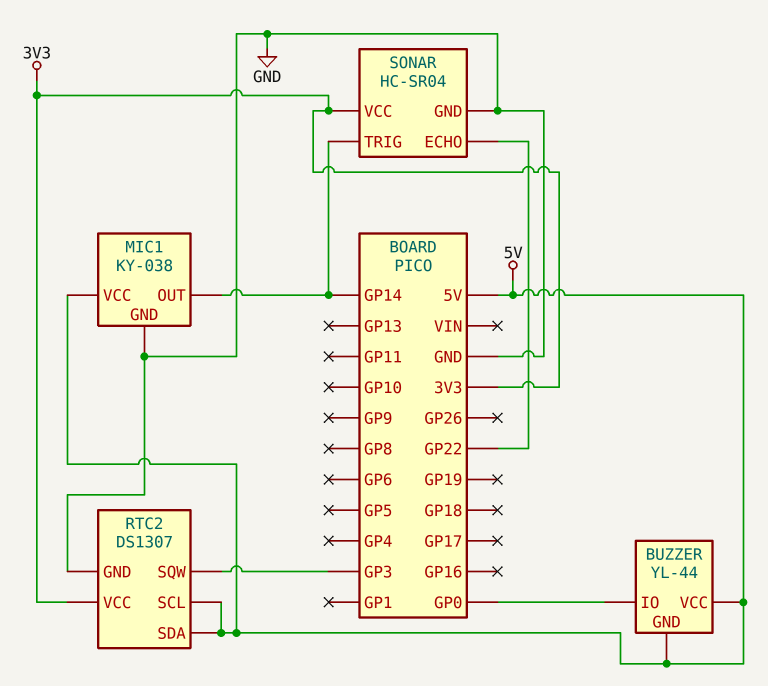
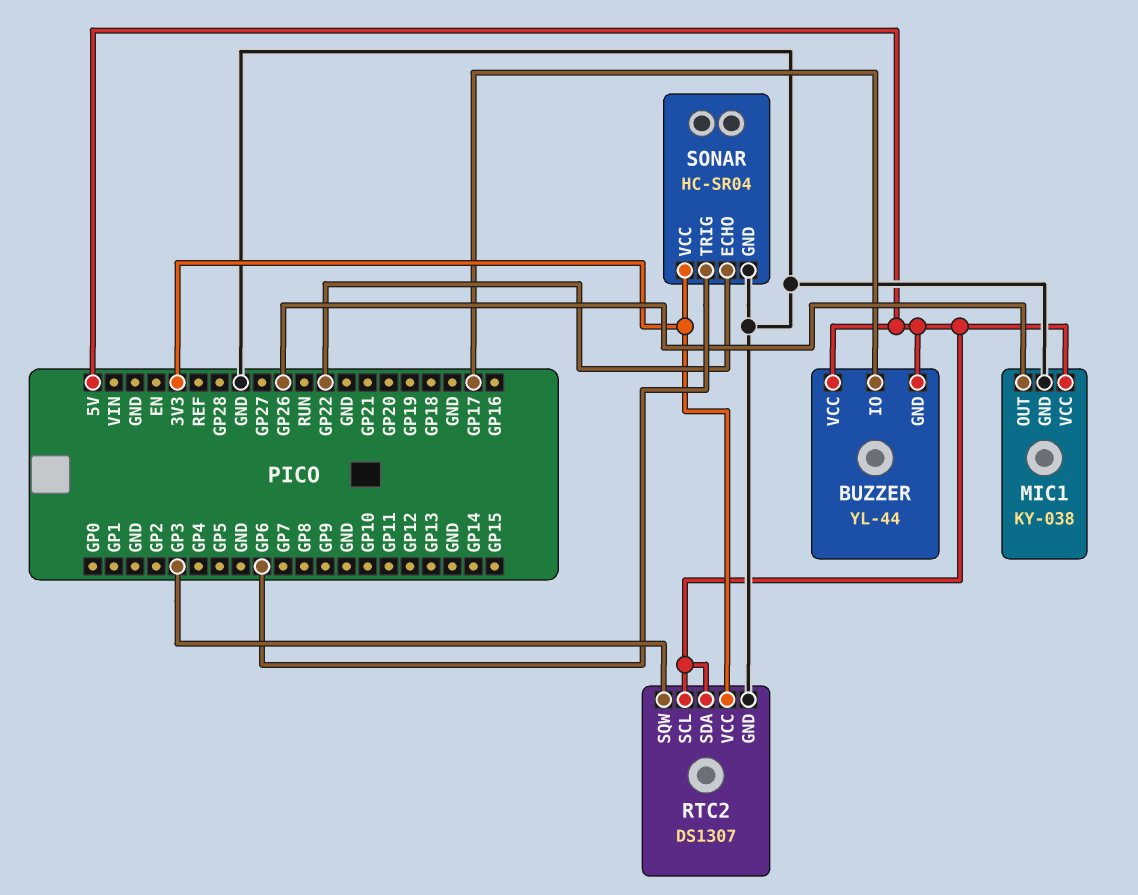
BUZZER pin IO: GP0 -> GP17
MIC1 pin OUT: GP14 -> GP26
SONAR pin TRIG: GP14 -> GP6

